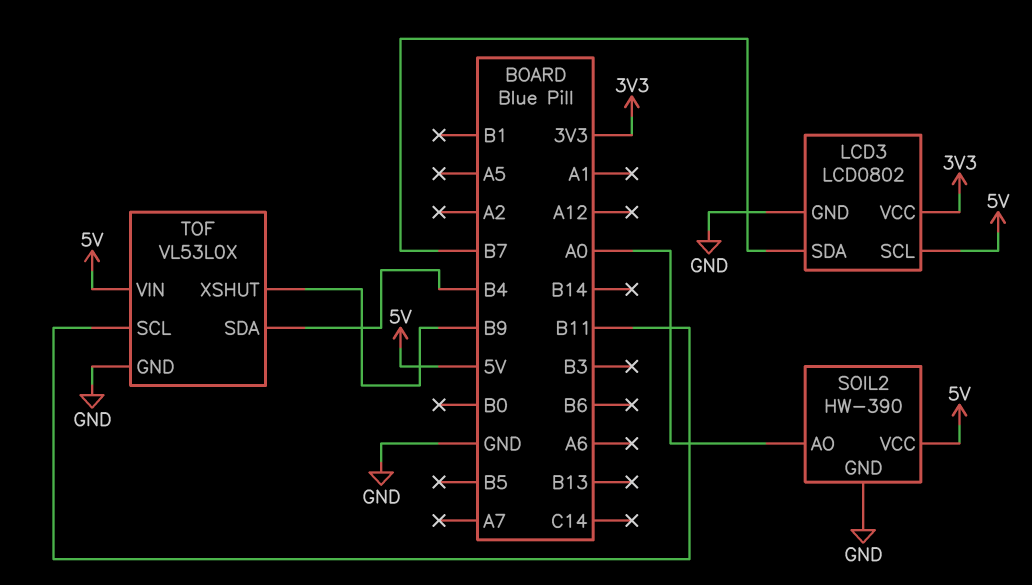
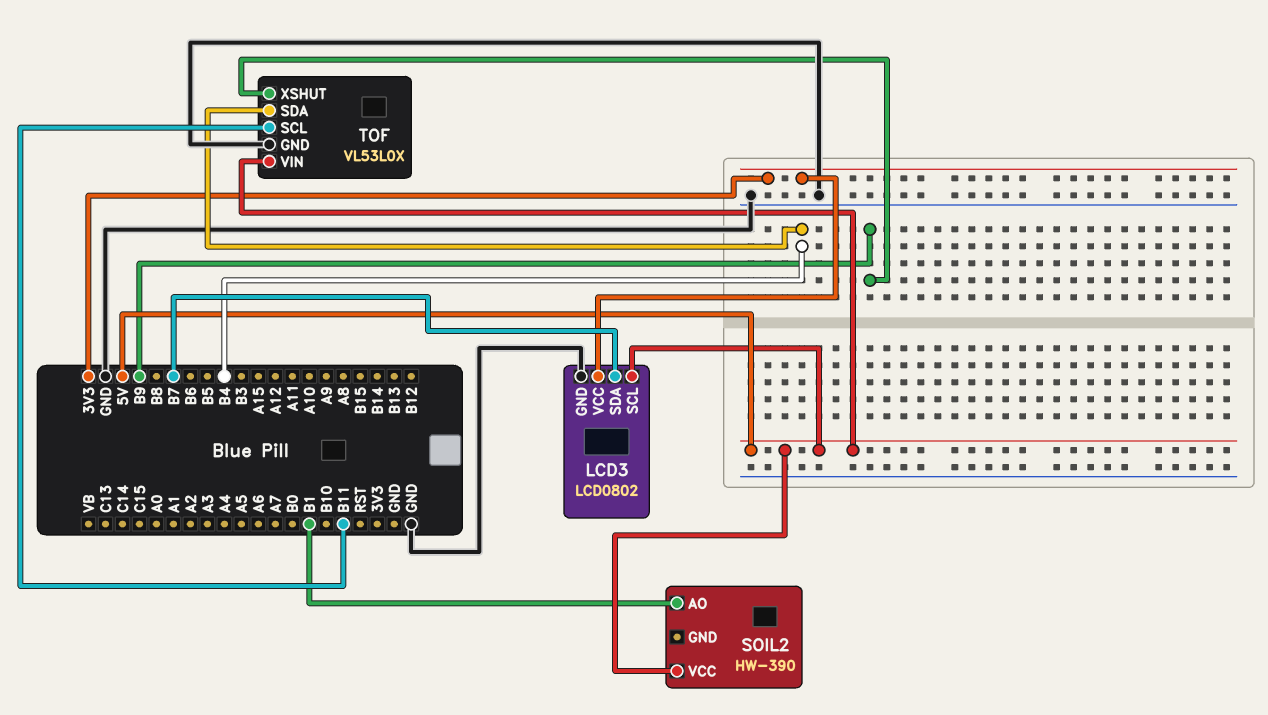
SOIL2 pin AO: A0 -> B1
SOIL2 pin GND: GND -> none

